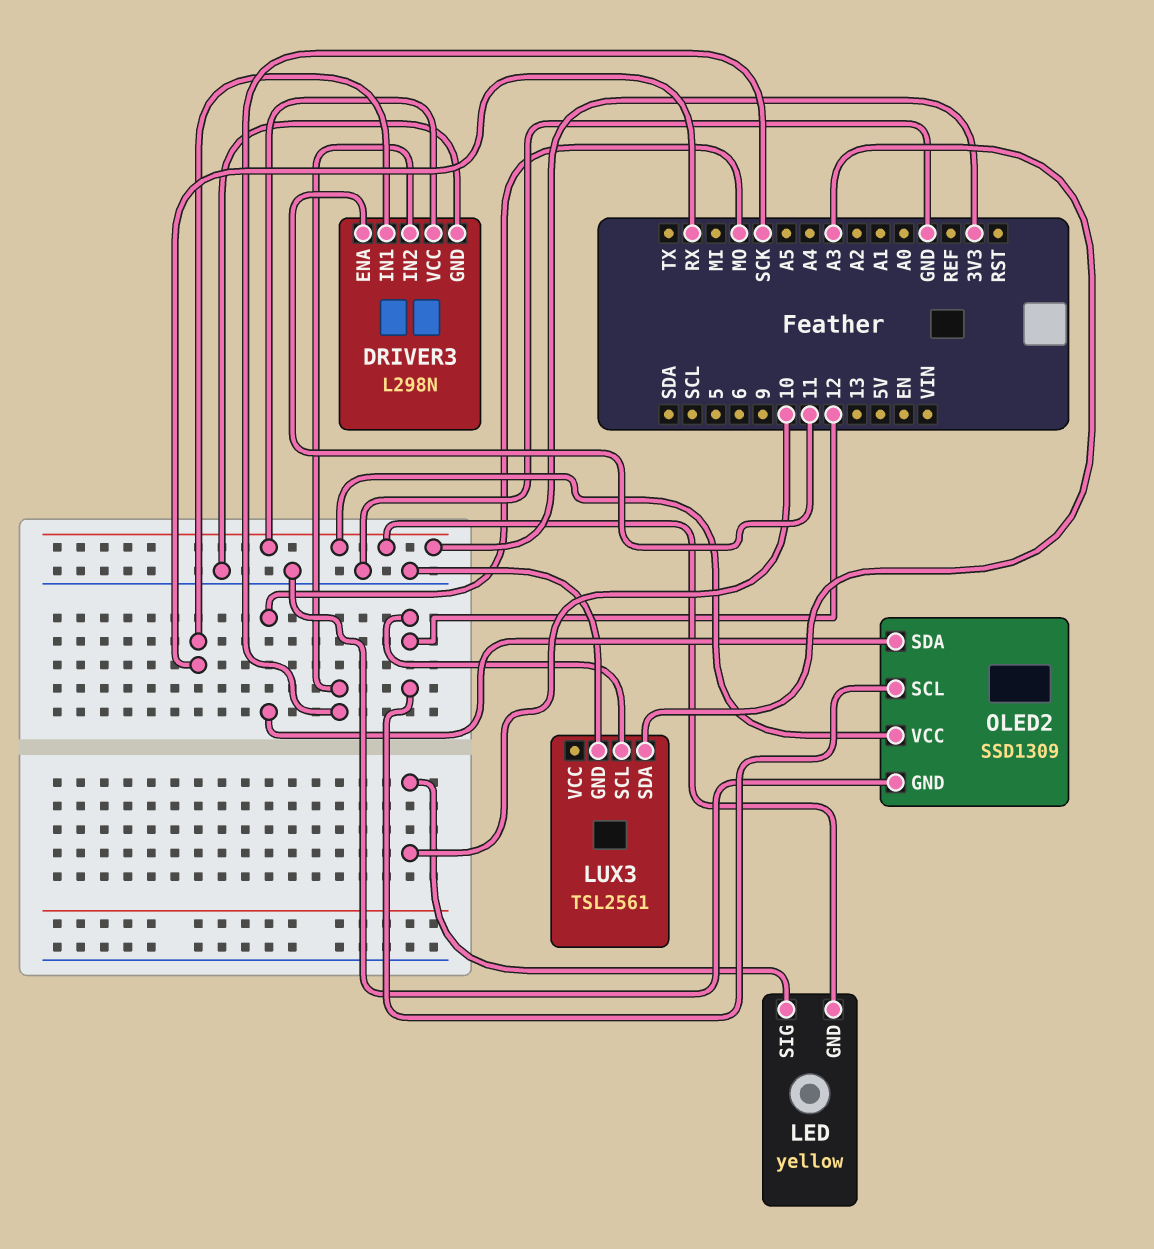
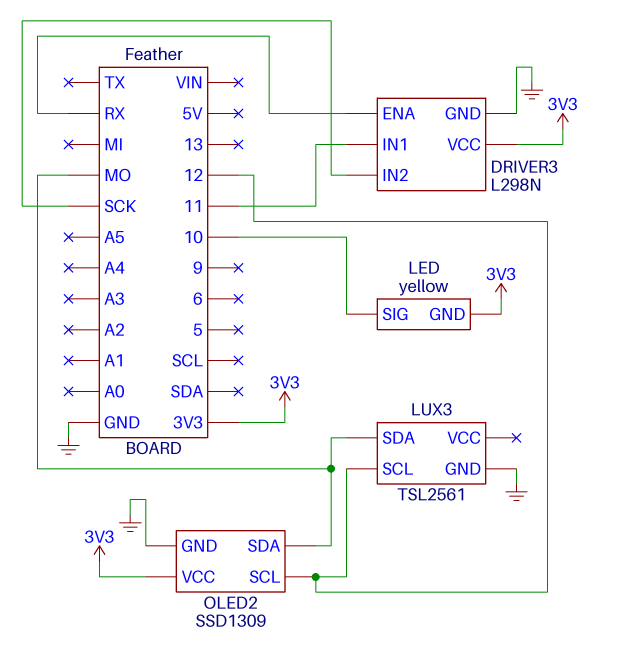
DRIVER3 pin ENA: 11 -> RX
DRIVER3 pin IN1: RX -> 11
LUX3 pin SDA: A3 -> MO

